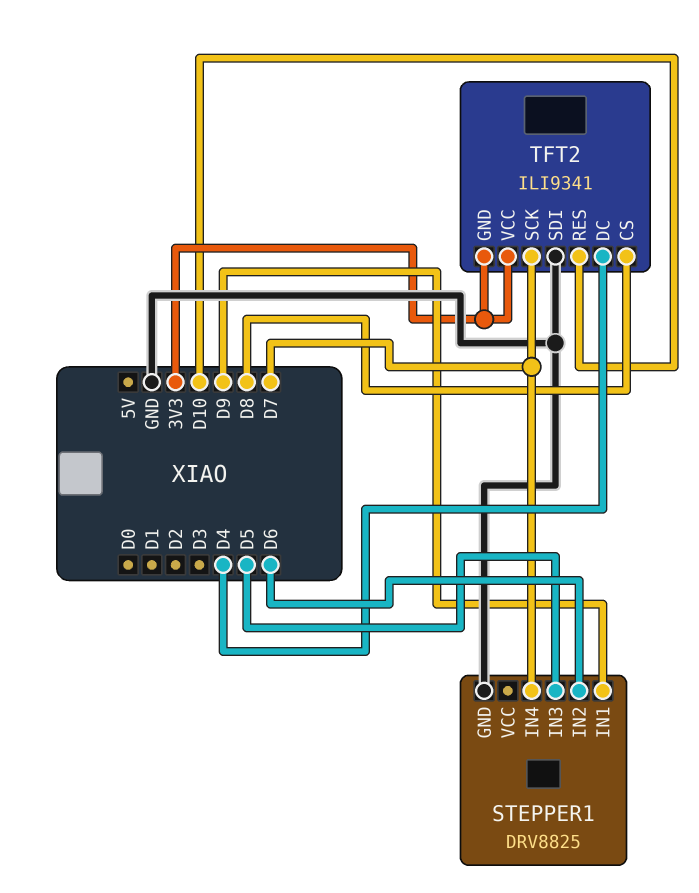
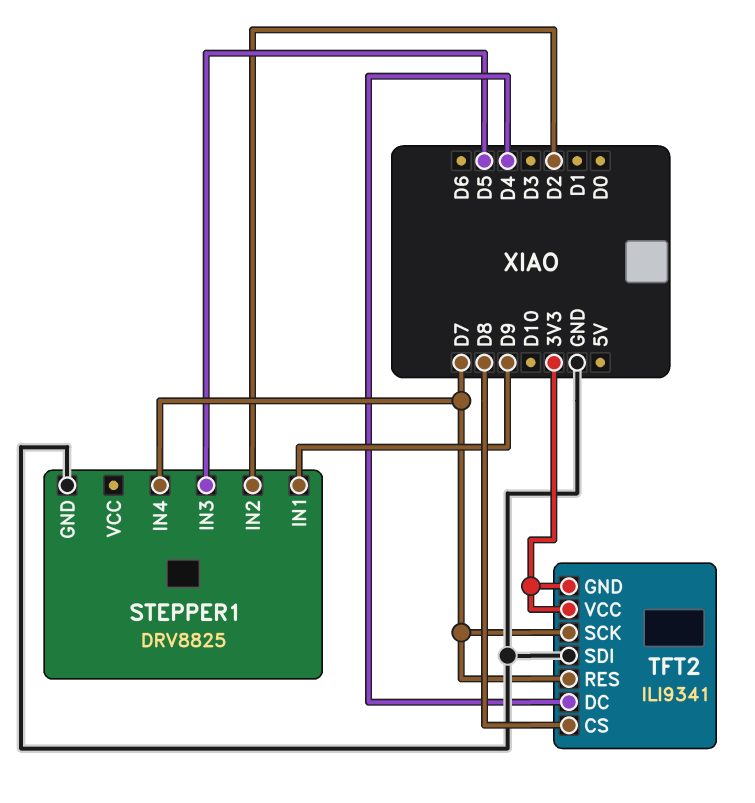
STEPPER1 pin IN2: D6 -> D2
TFT2 pin RES: D10 -> D7

